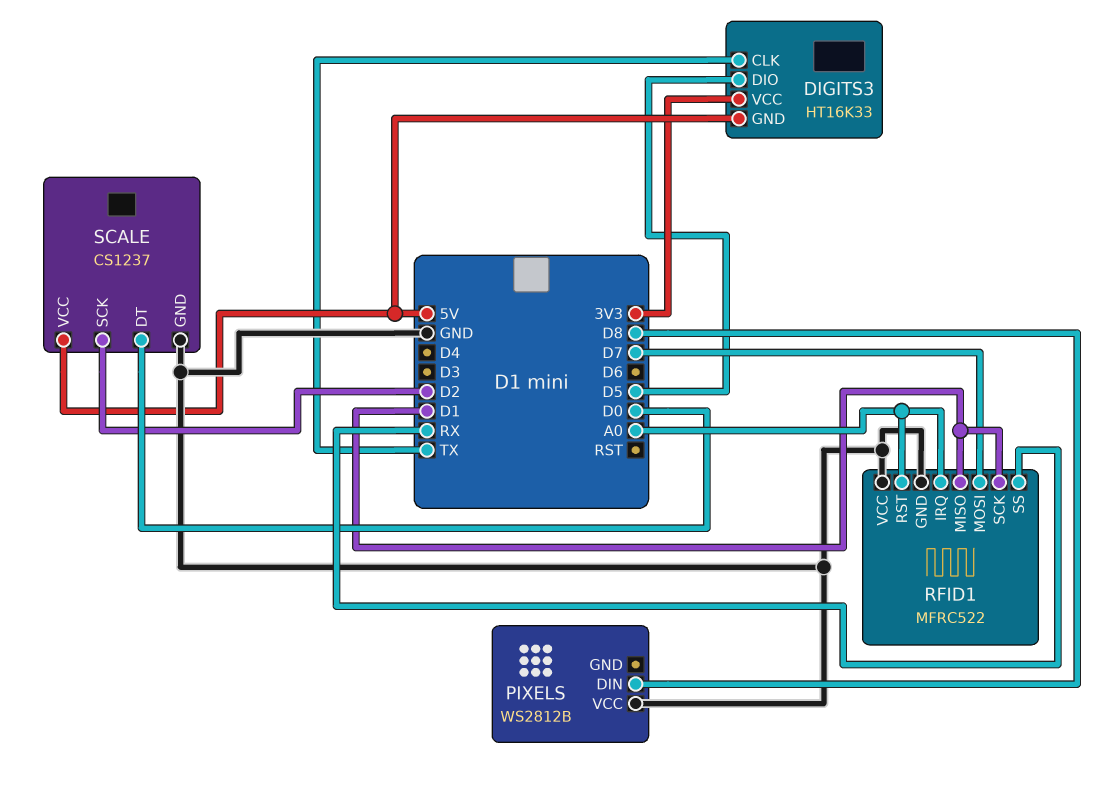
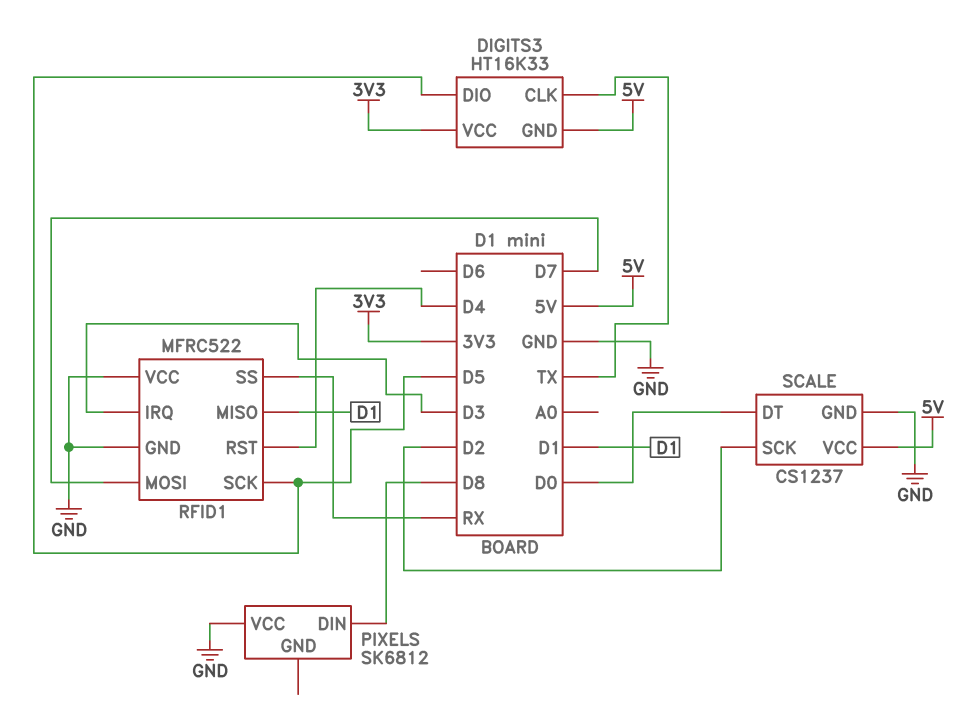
PIXELS: WS2812B -> SK6812
RFID1 pin IRQ: A0 -> D3
RFID1 pin RST: A0 -> D4
RFID1 pin SCK: D1 -> D5

